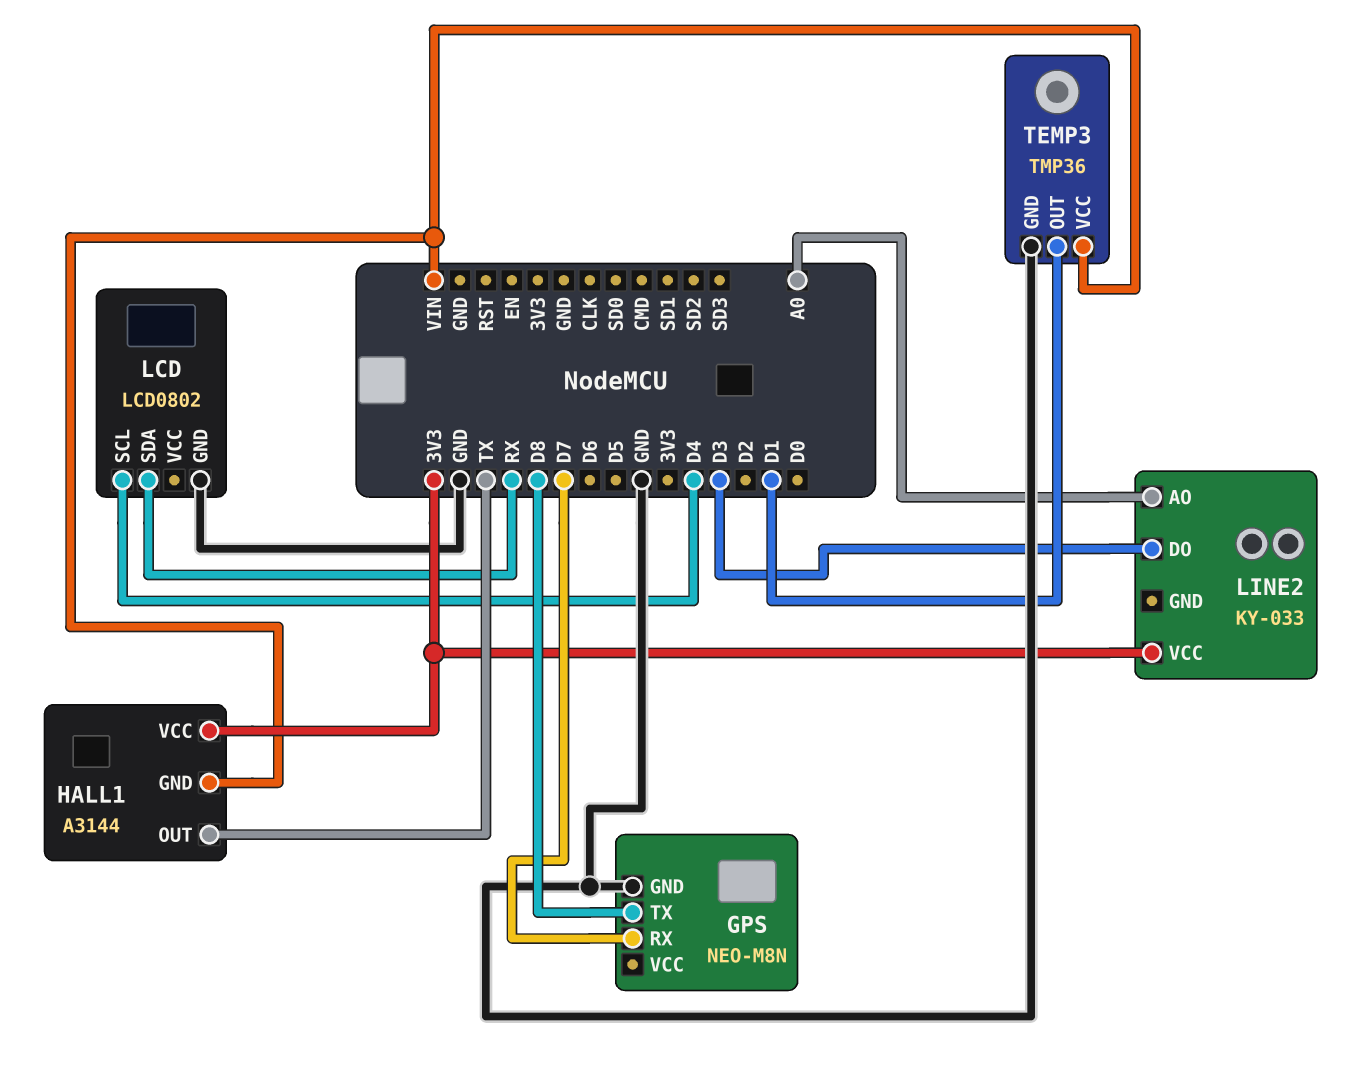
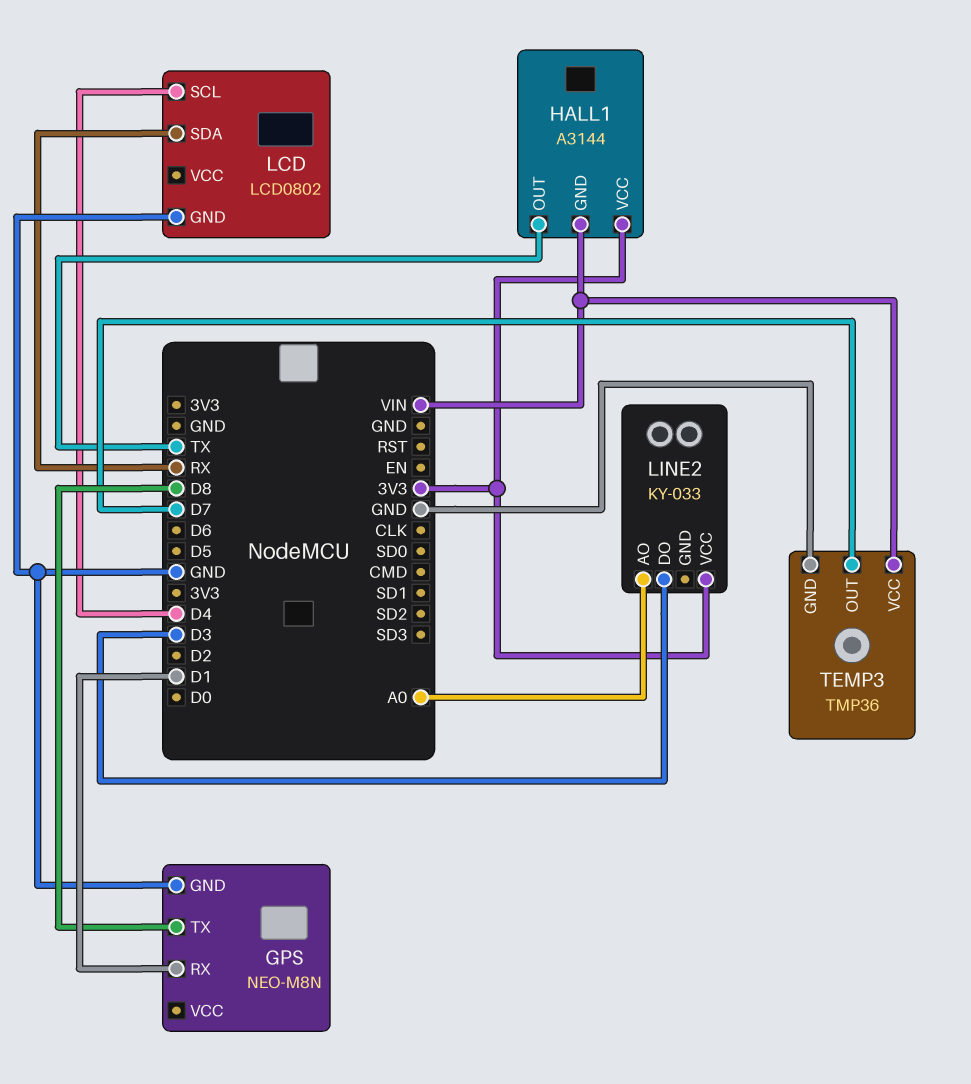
GPS pin RX: D7 -> D1
TEMP3 pin OUT: D1 -> D7

